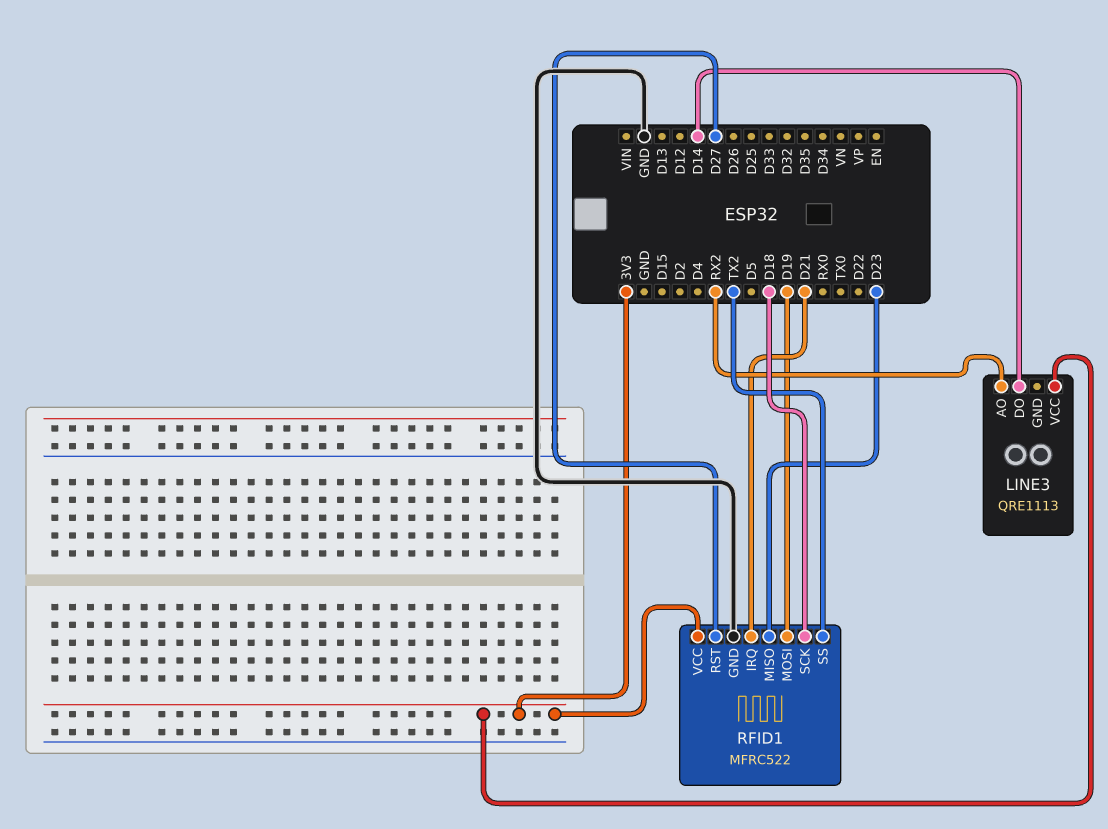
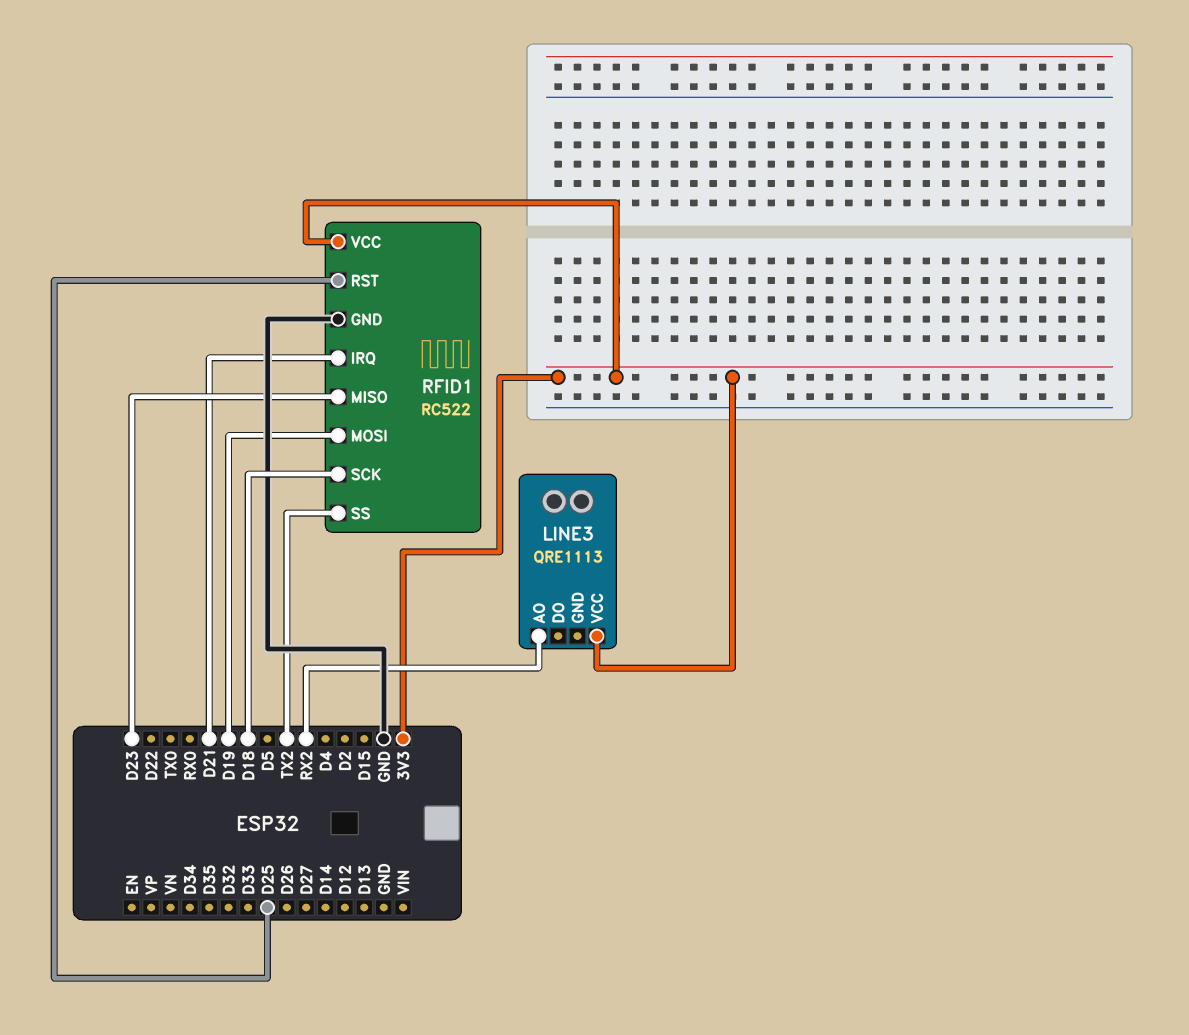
LINE3 pin DO: D14 -> none
RFID1: MFRC522 -> RC522
RFID1 pin RST: D27 -> D25

